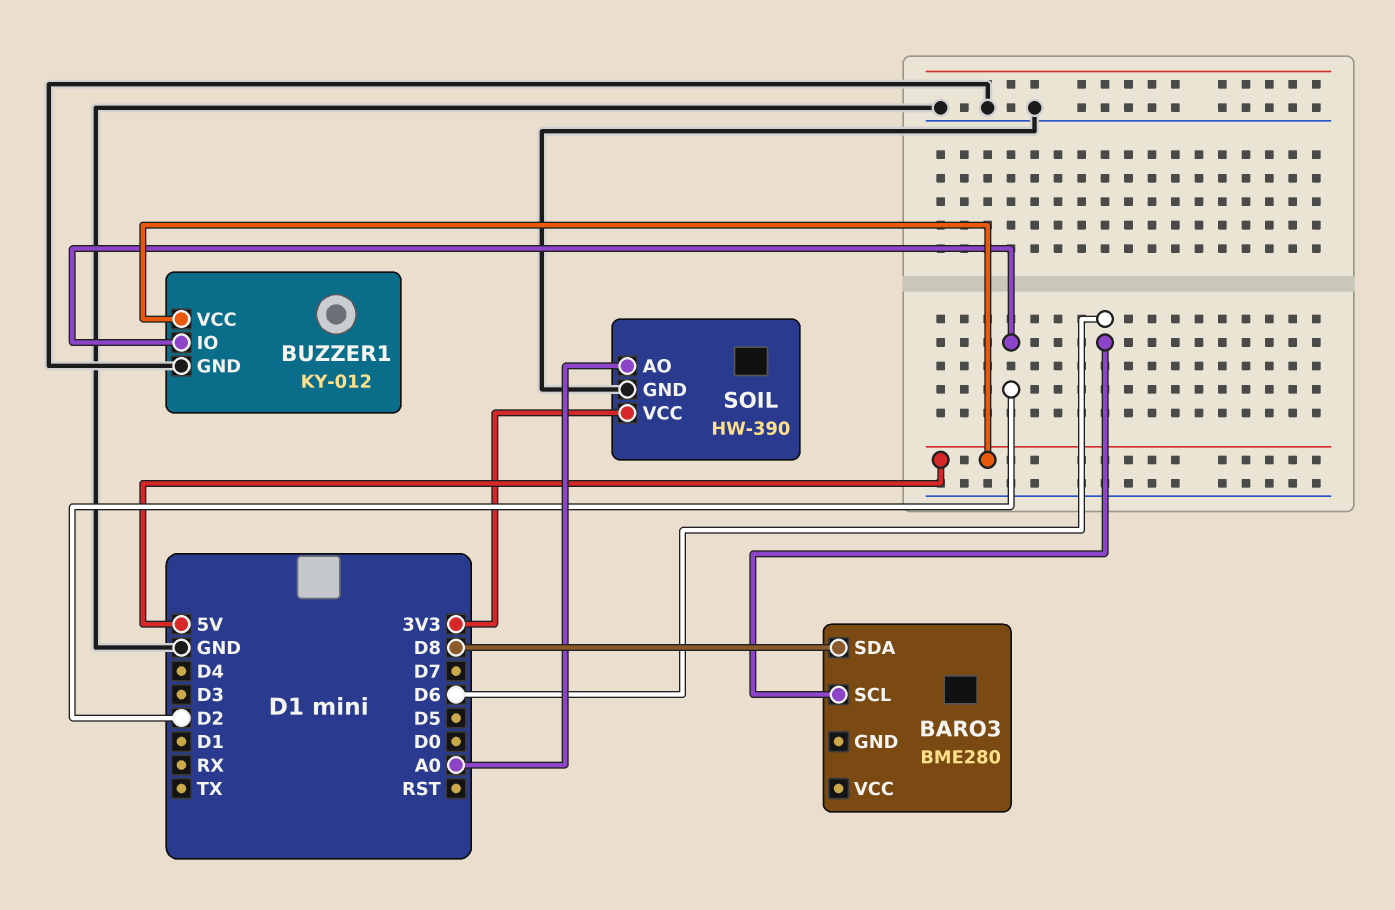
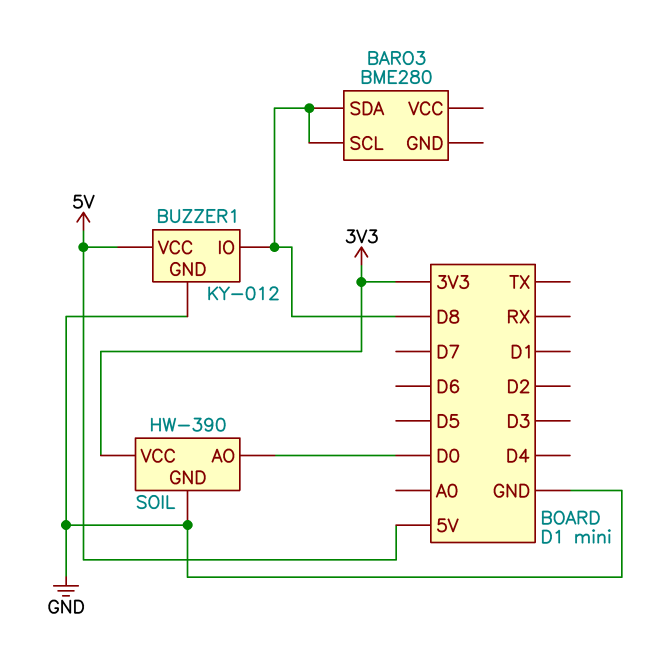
BARO3 pin SCL: D6 -> D8
BUZZER1 pin IO: D2 -> D8
SOIL pin AO: A0 -> D0

